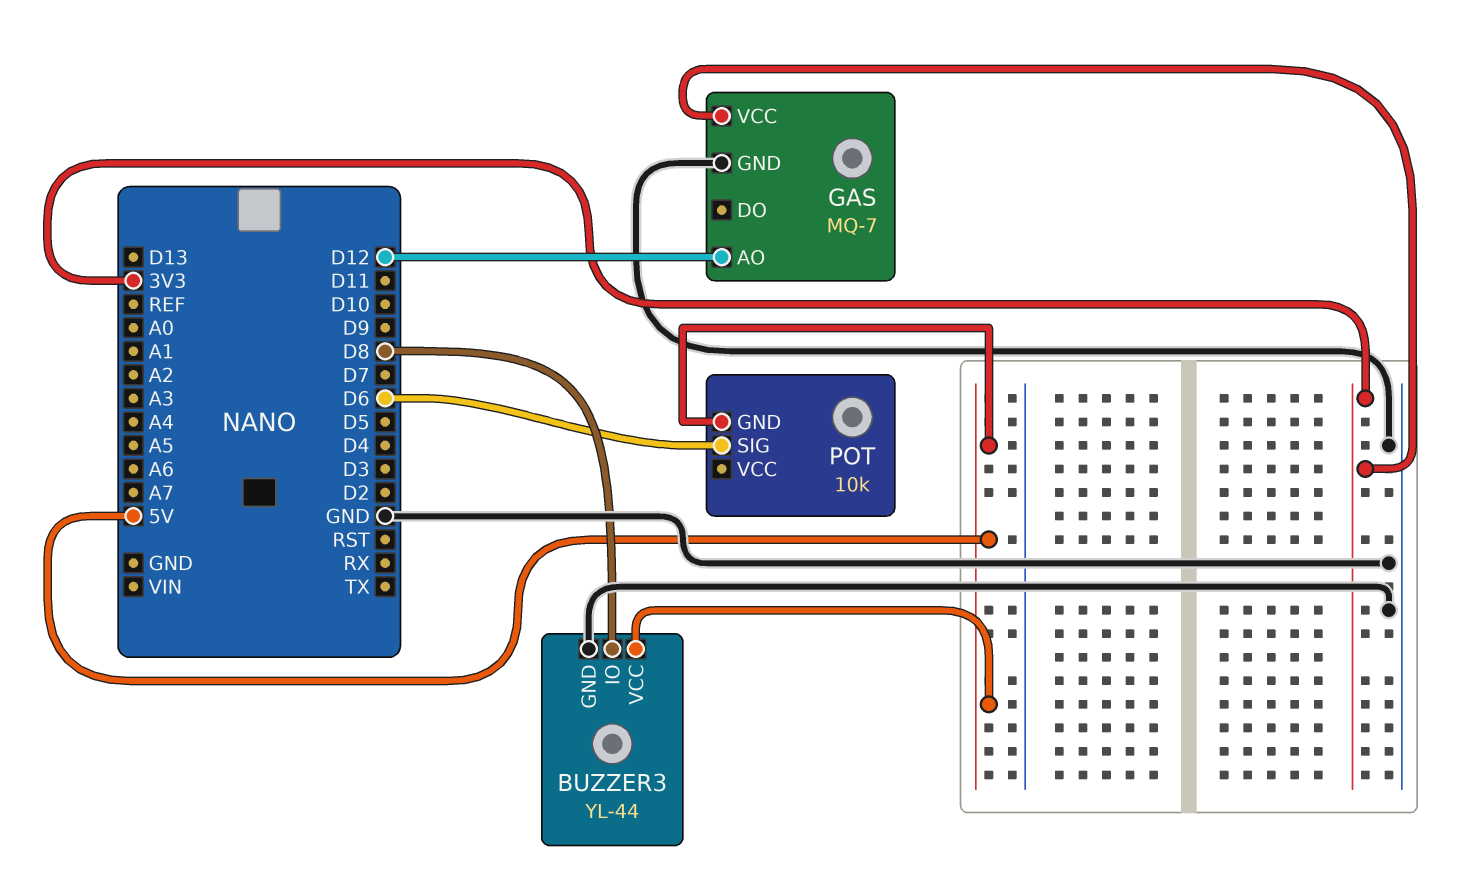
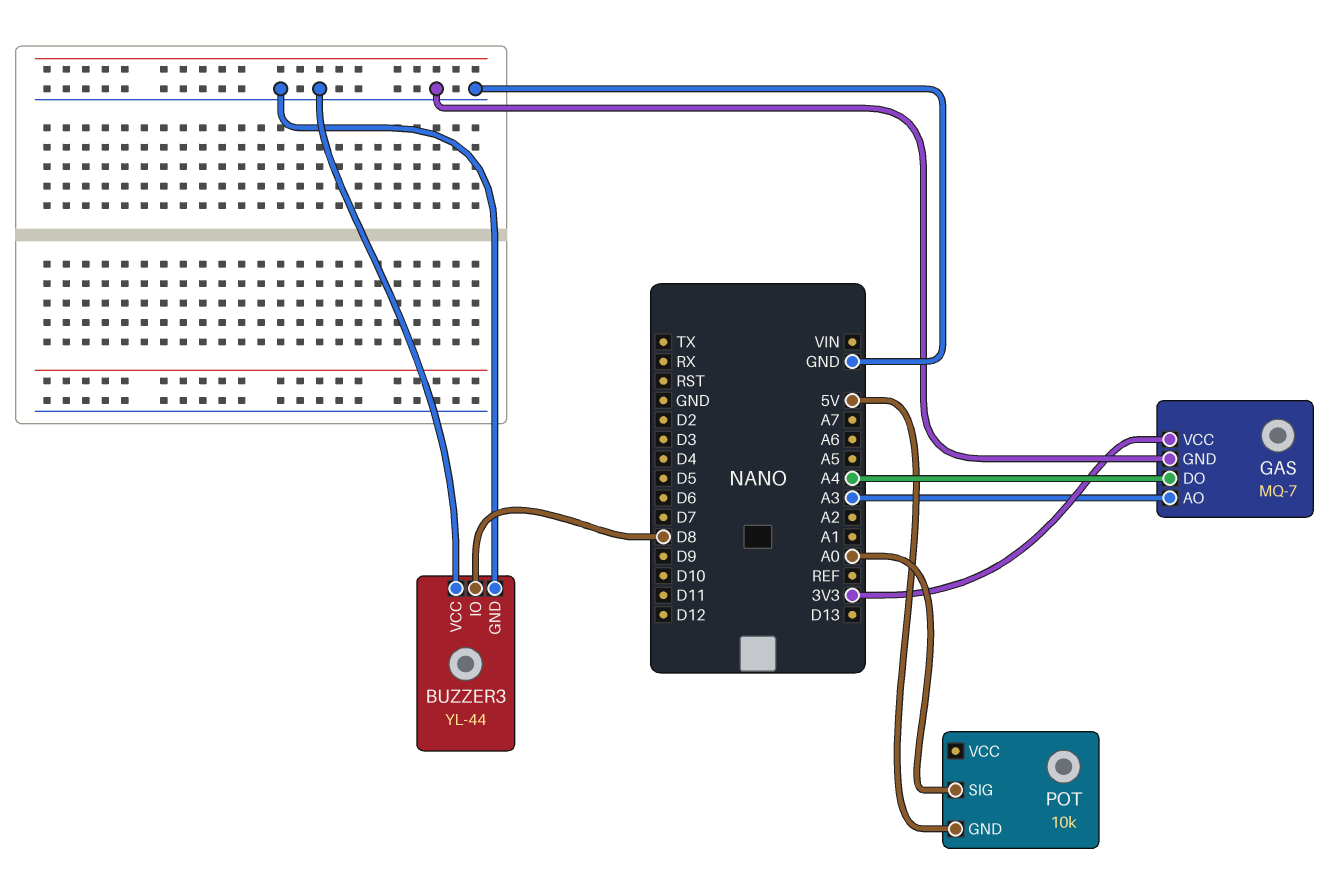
BUZZER3 pin VCC: 5V -> GND
GAS pin AO: D12 -> A3
GAS pin DO: none -> A4
POT pin SIG: D6 -> A0

